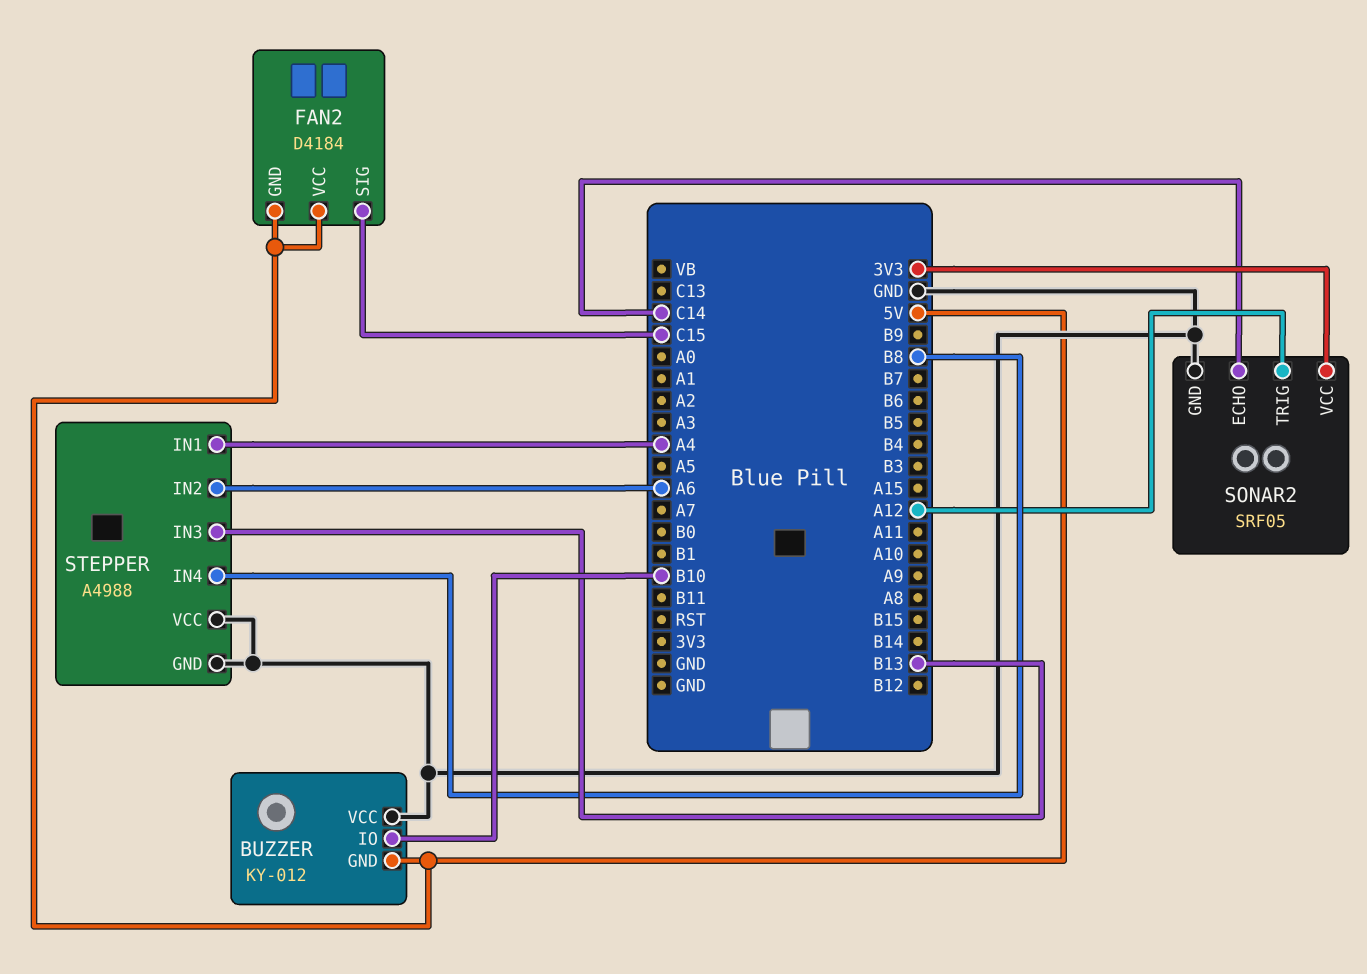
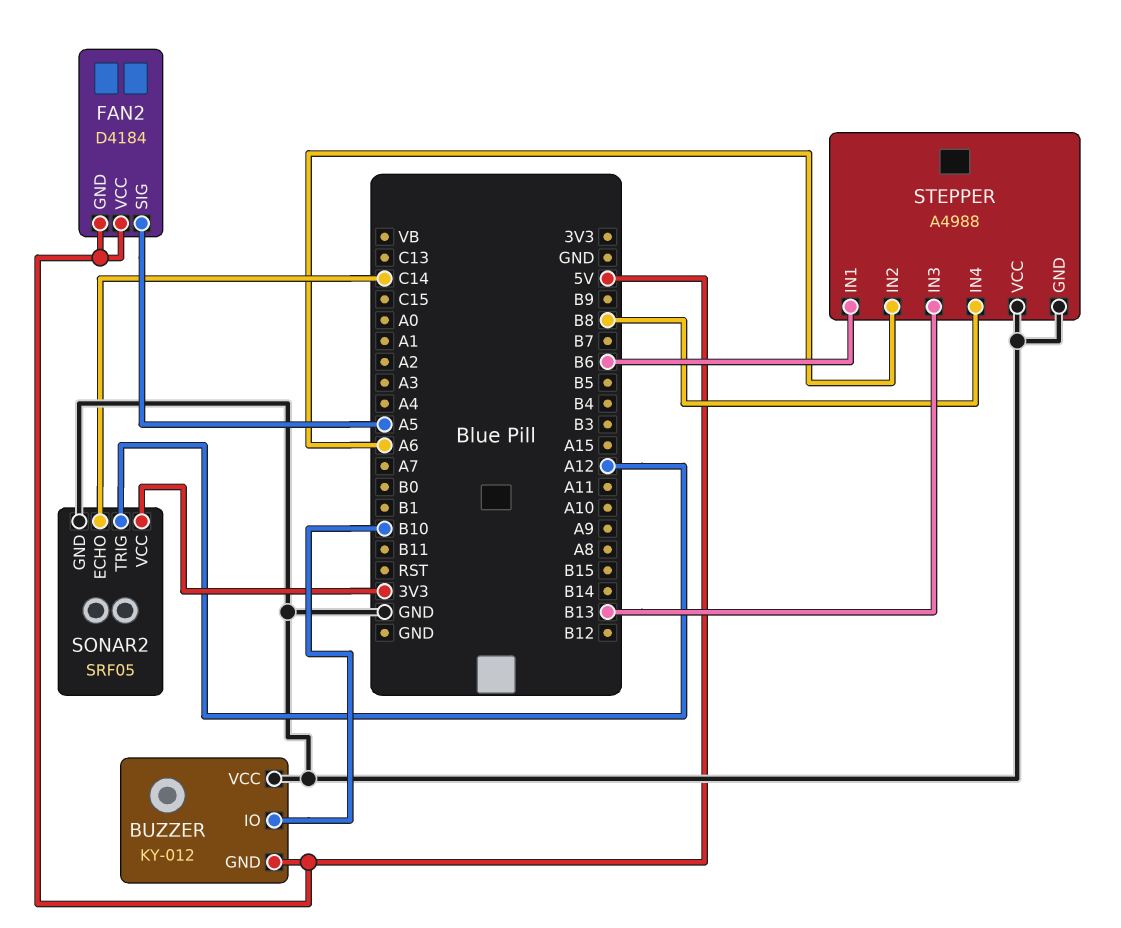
FAN2 pin SIG: C15 -> A5
STEPPER pin IN1: A4 -> B6

